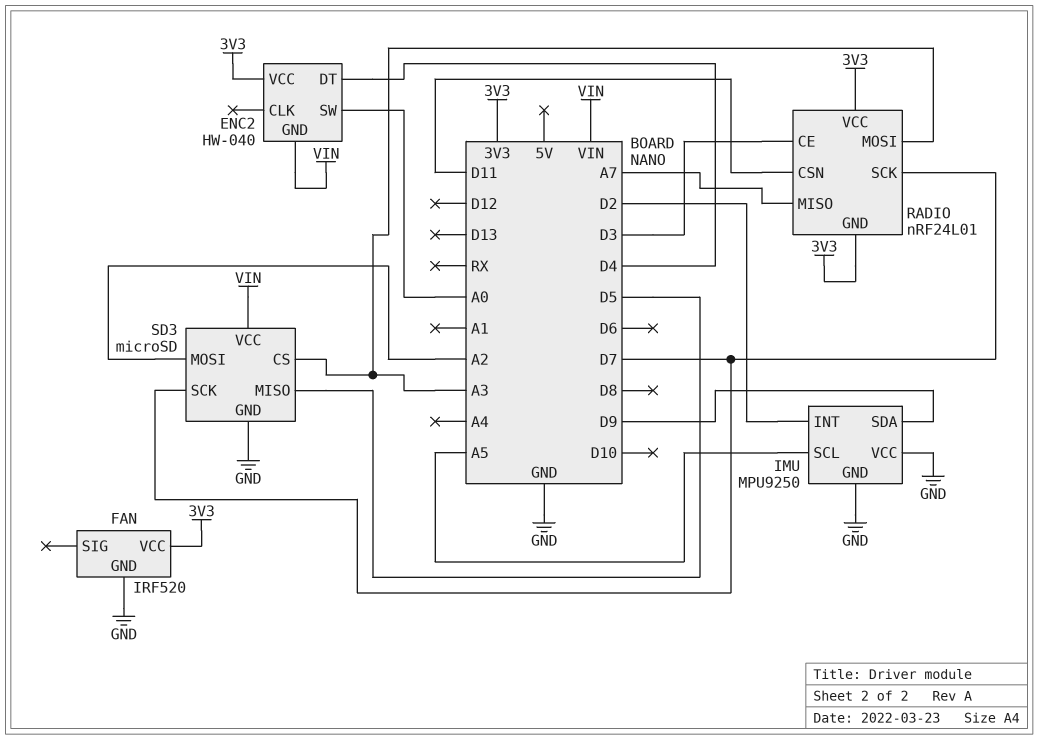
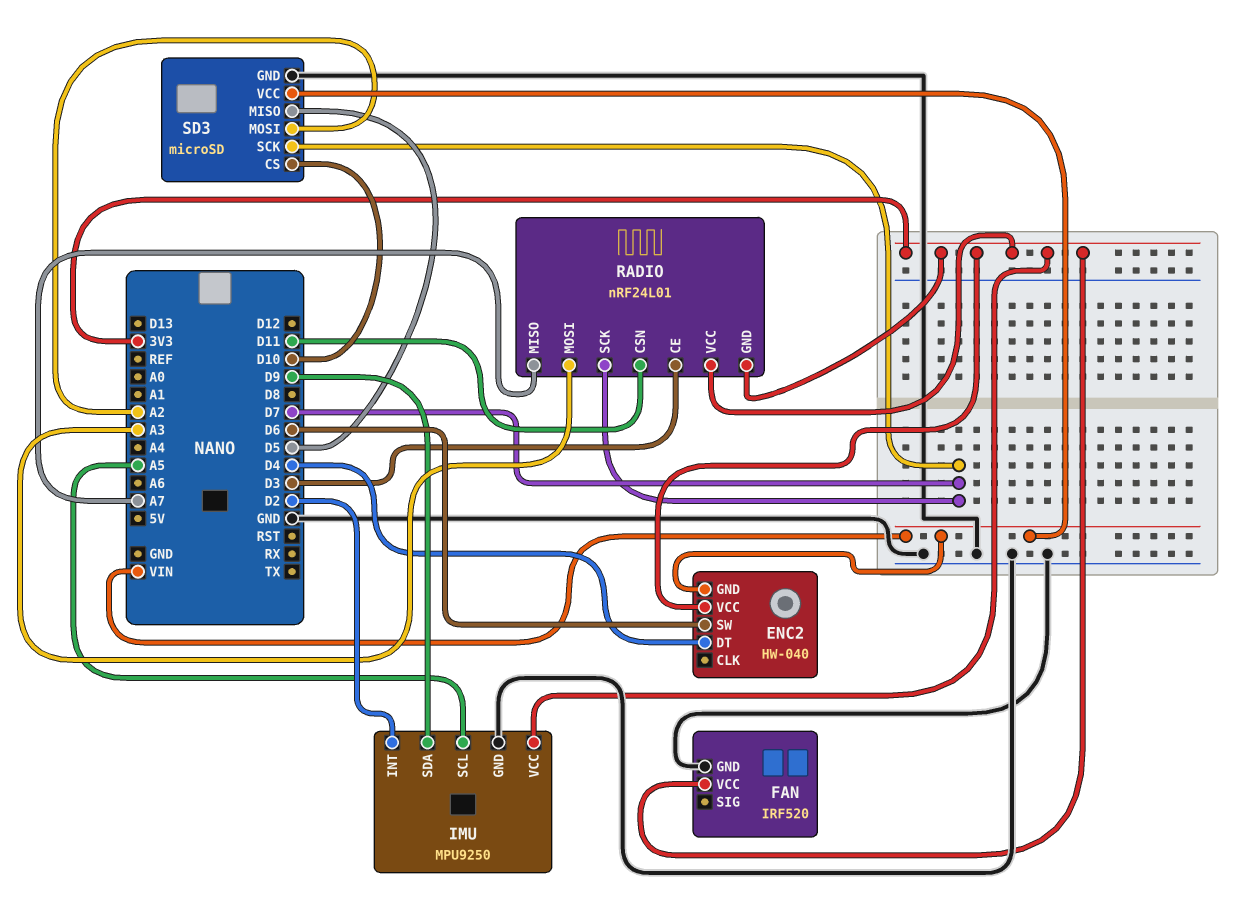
ENC2 pin SW: A0 -> D6
IMU pin VCC: GND -> 3V3
SD3 pin CS: A3 -> D10

